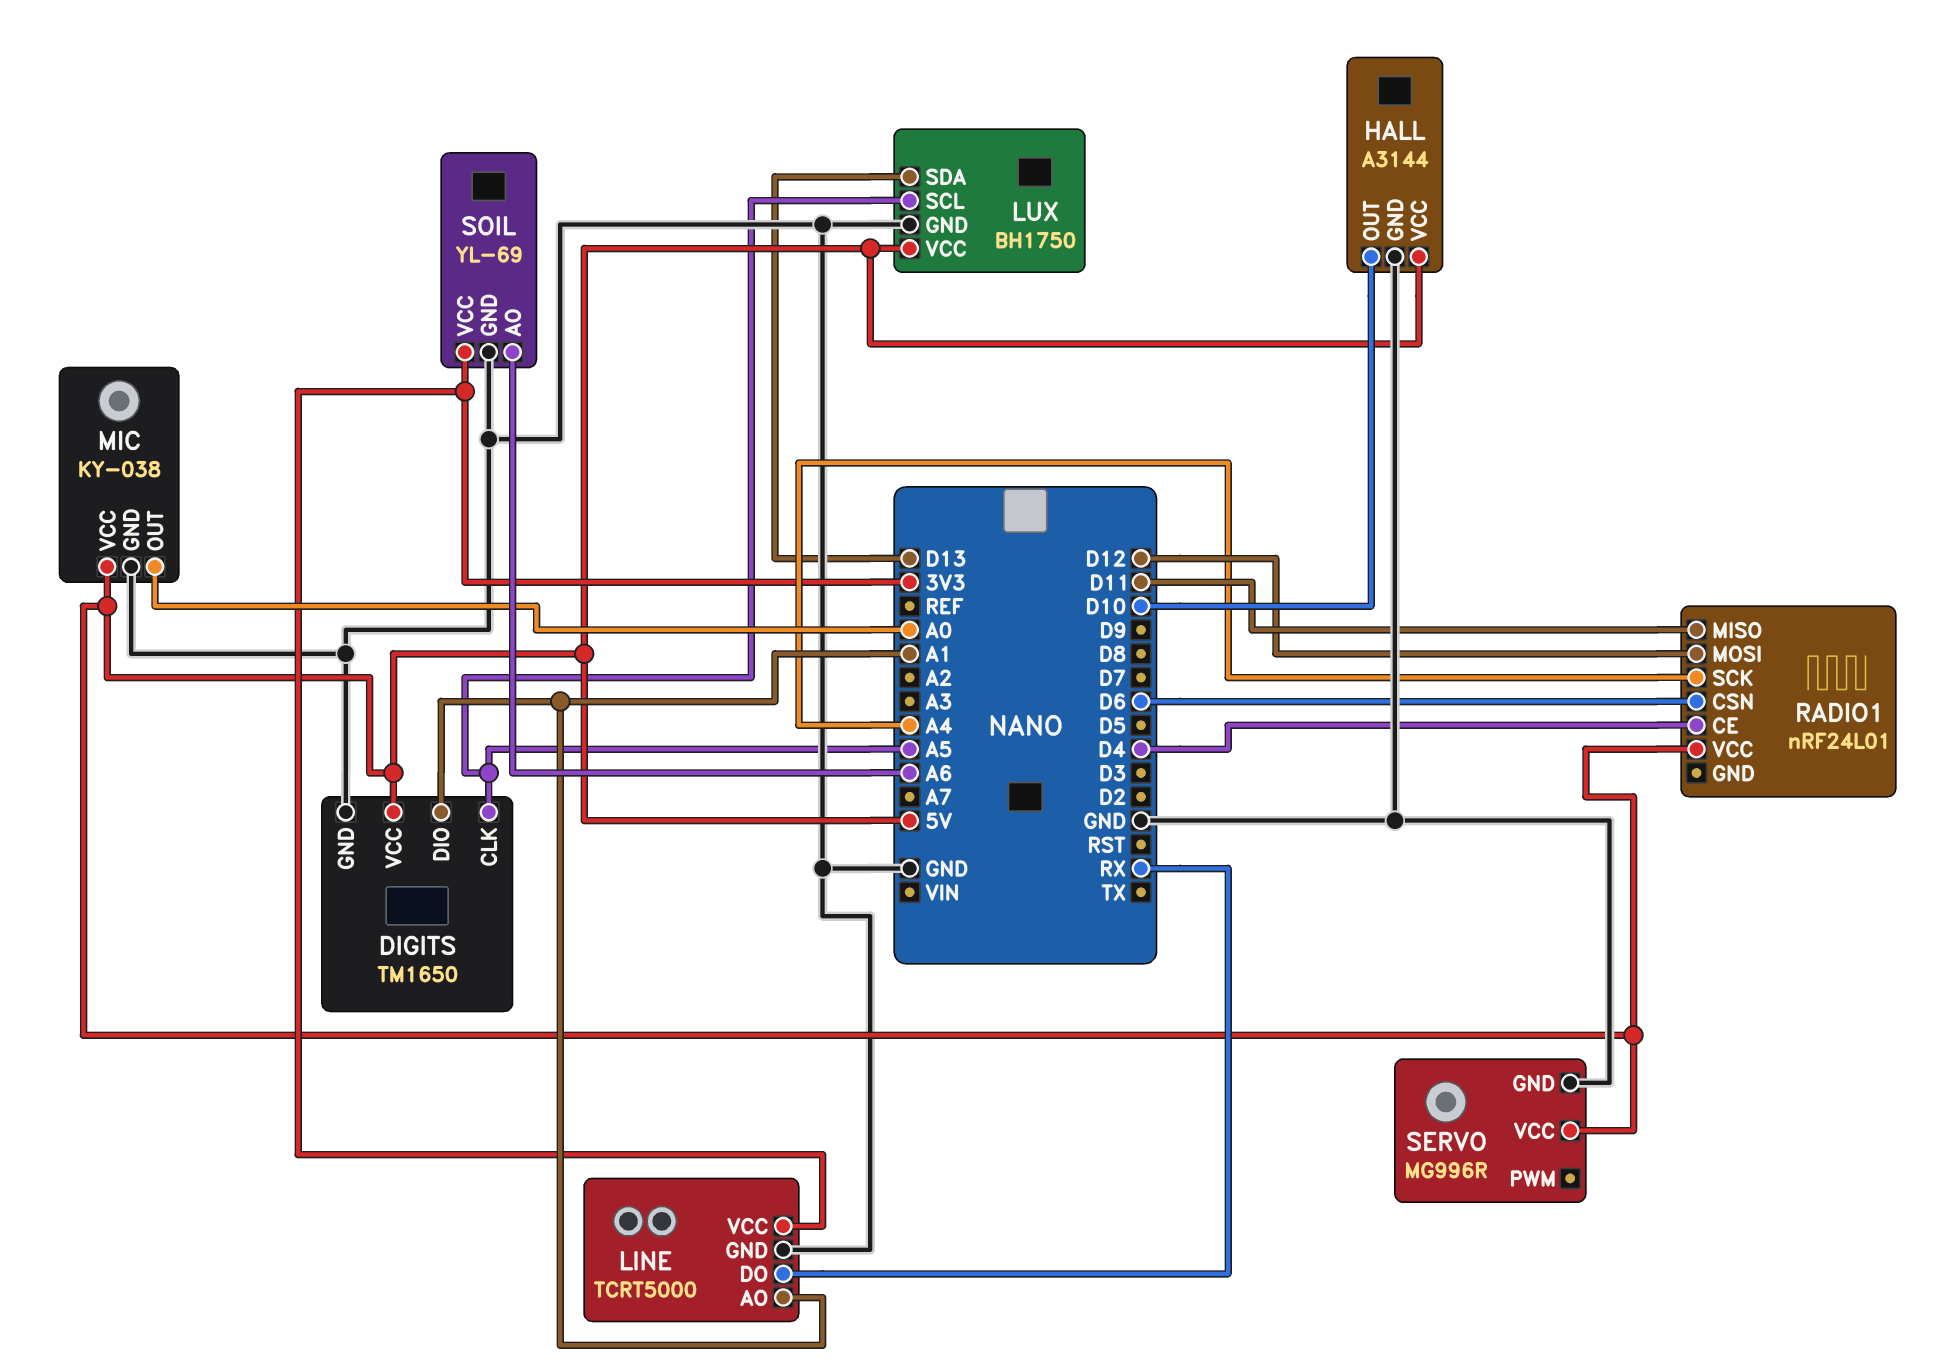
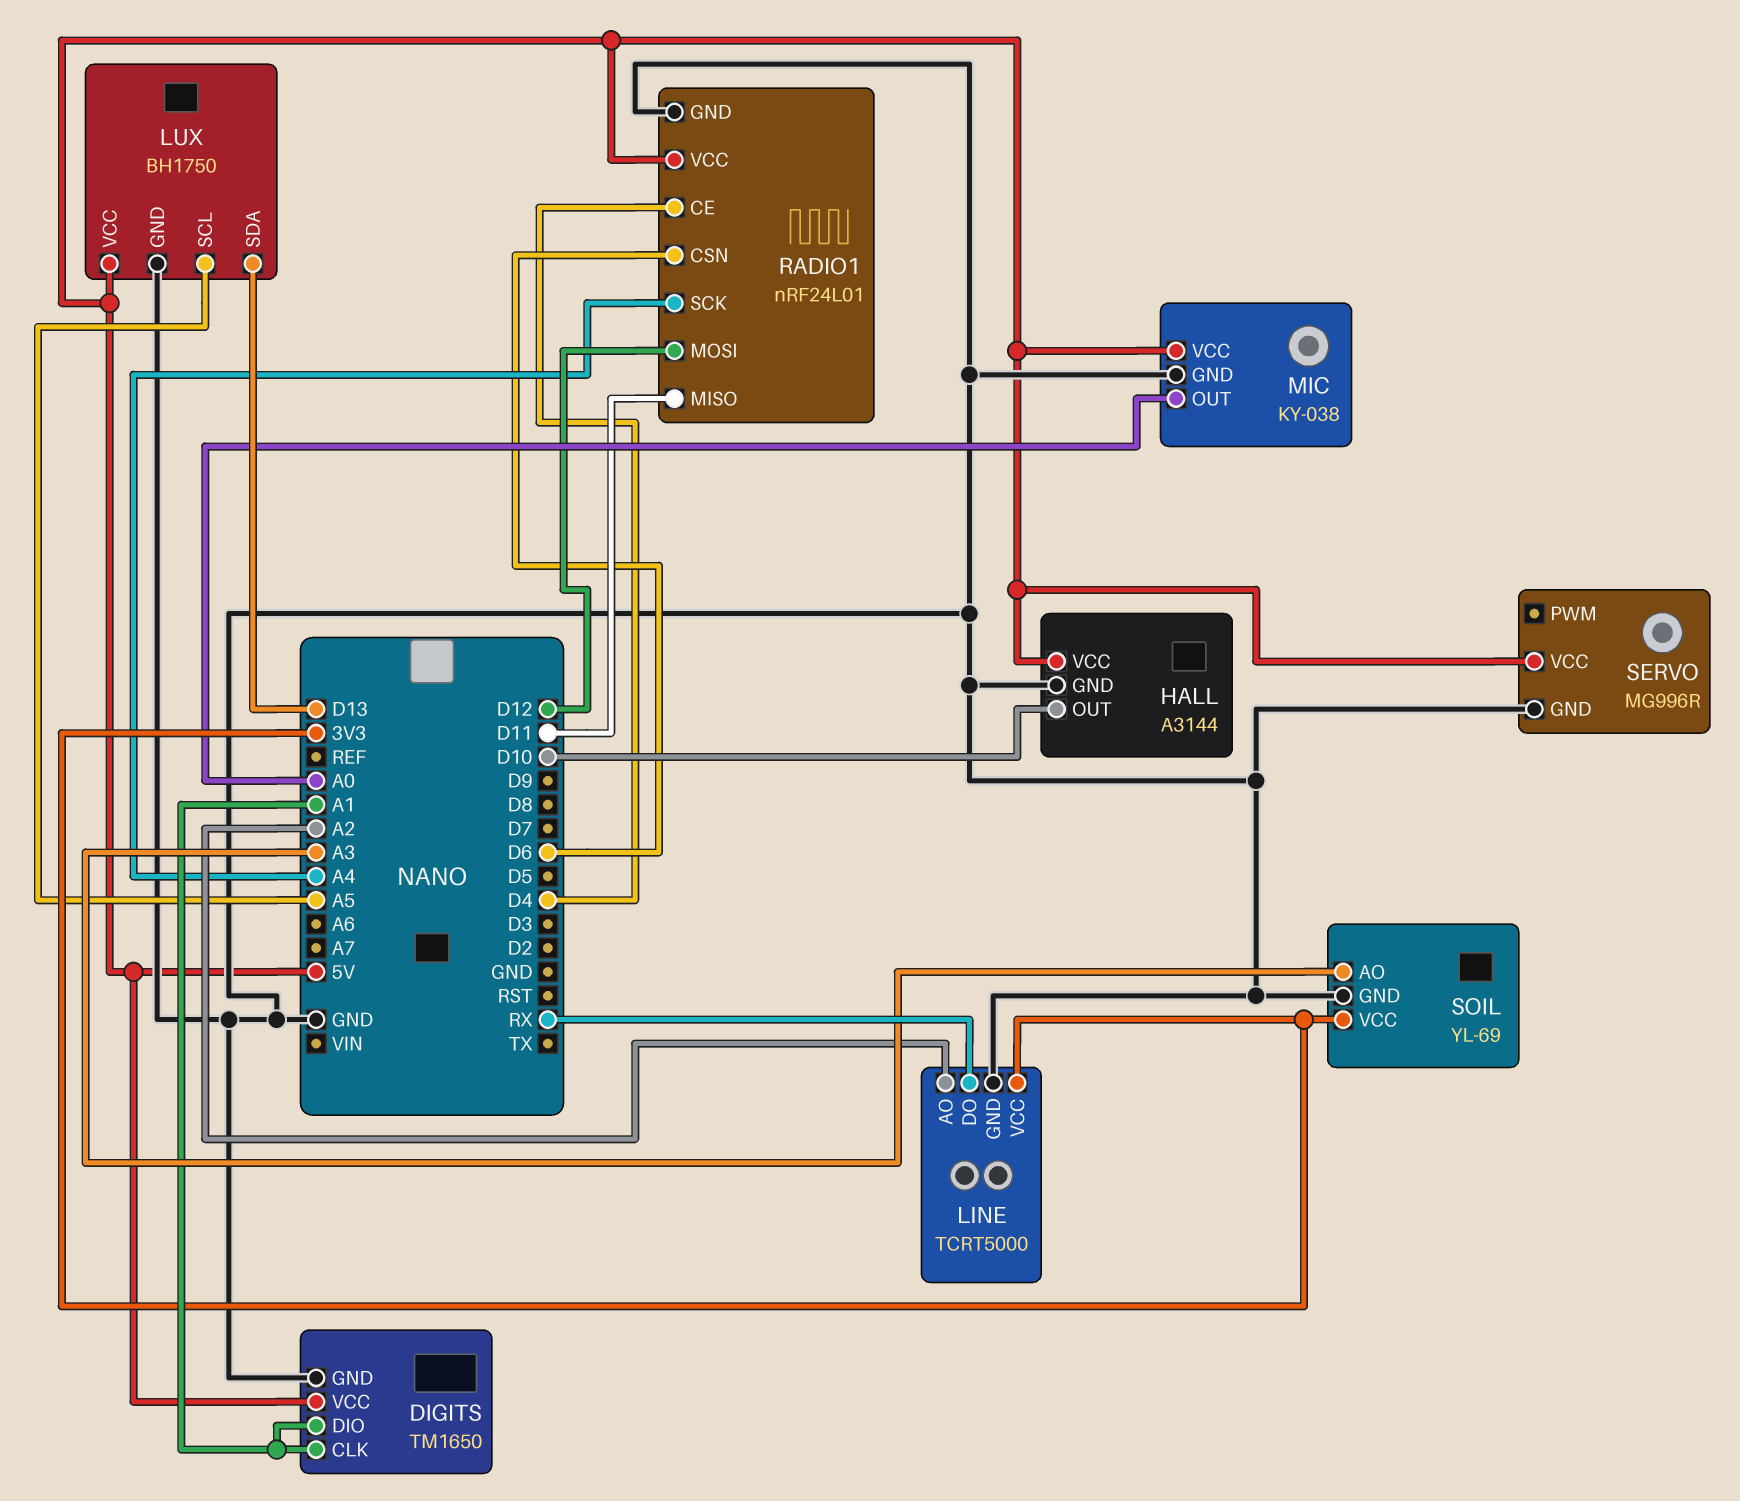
DIGITS pin CLK: A5 -> A1
LINE pin AO: A1 -> A2
RADIO1 pin GND: none -> GND
SOIL pin AO: A6 -> A3

